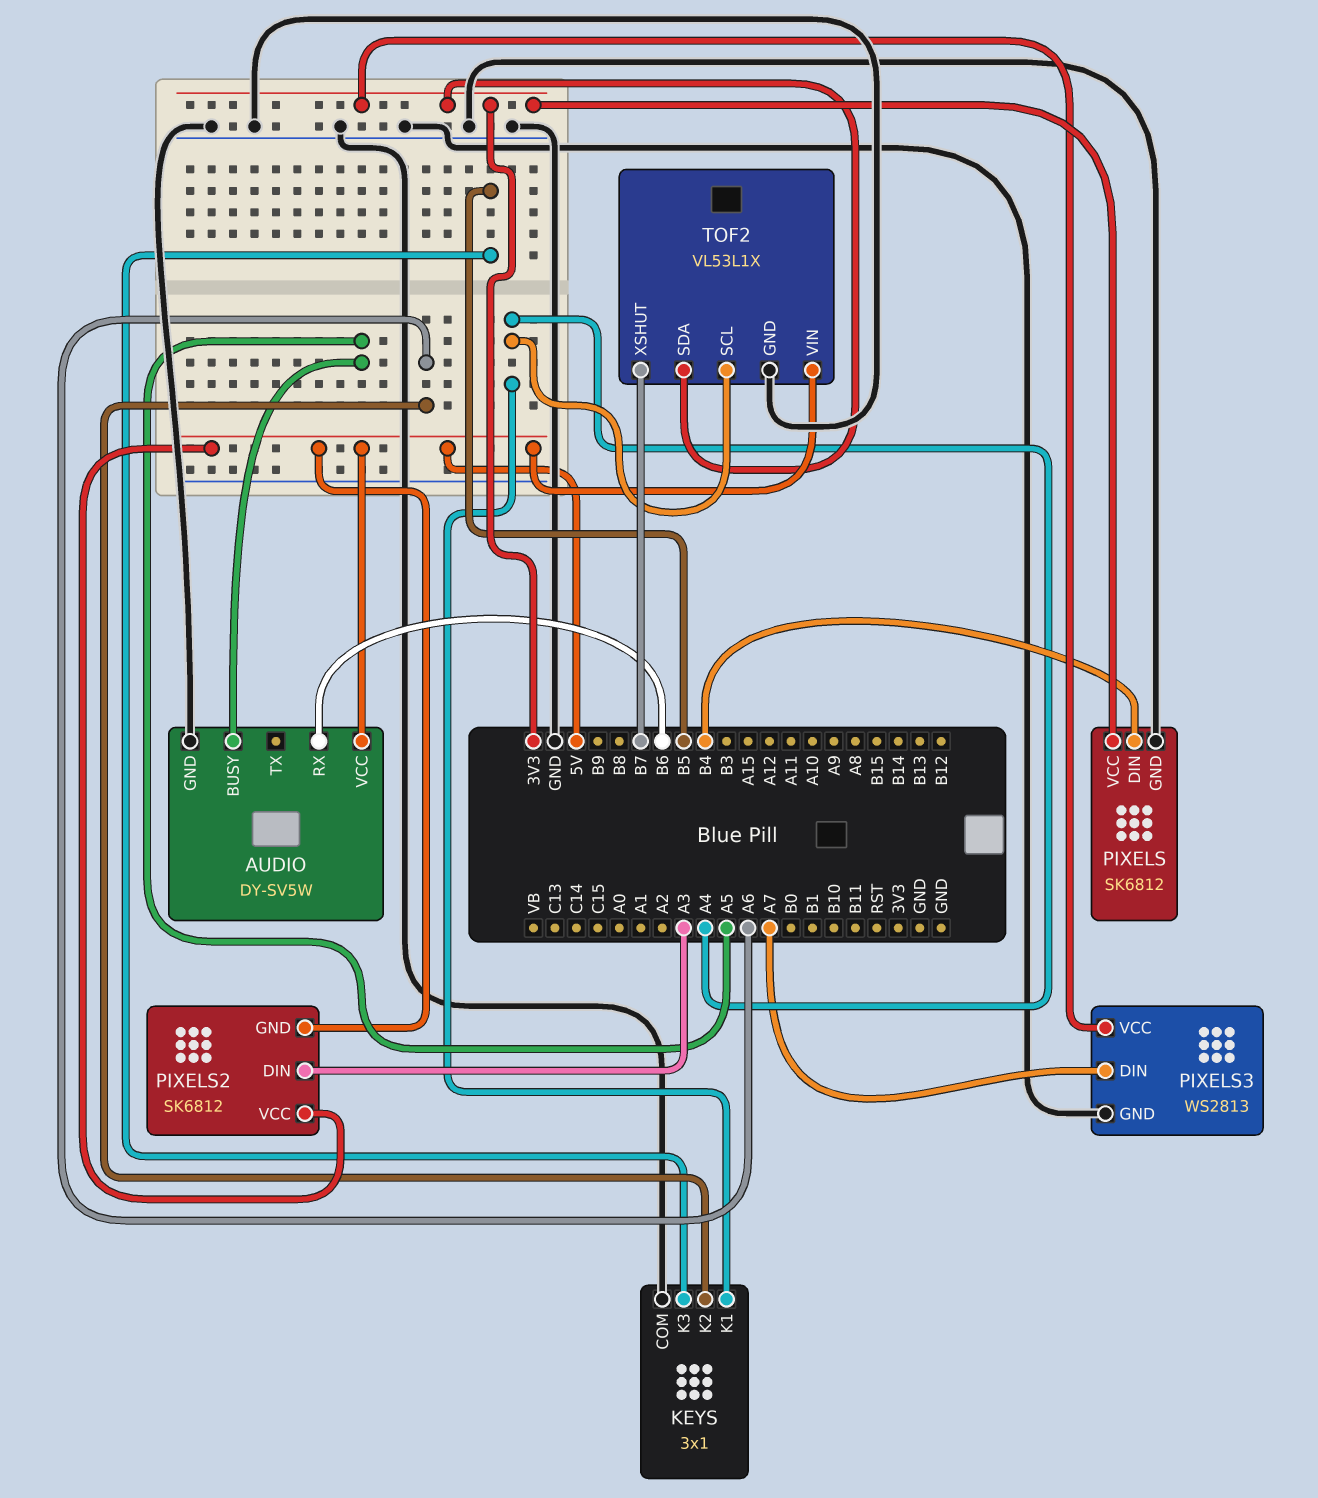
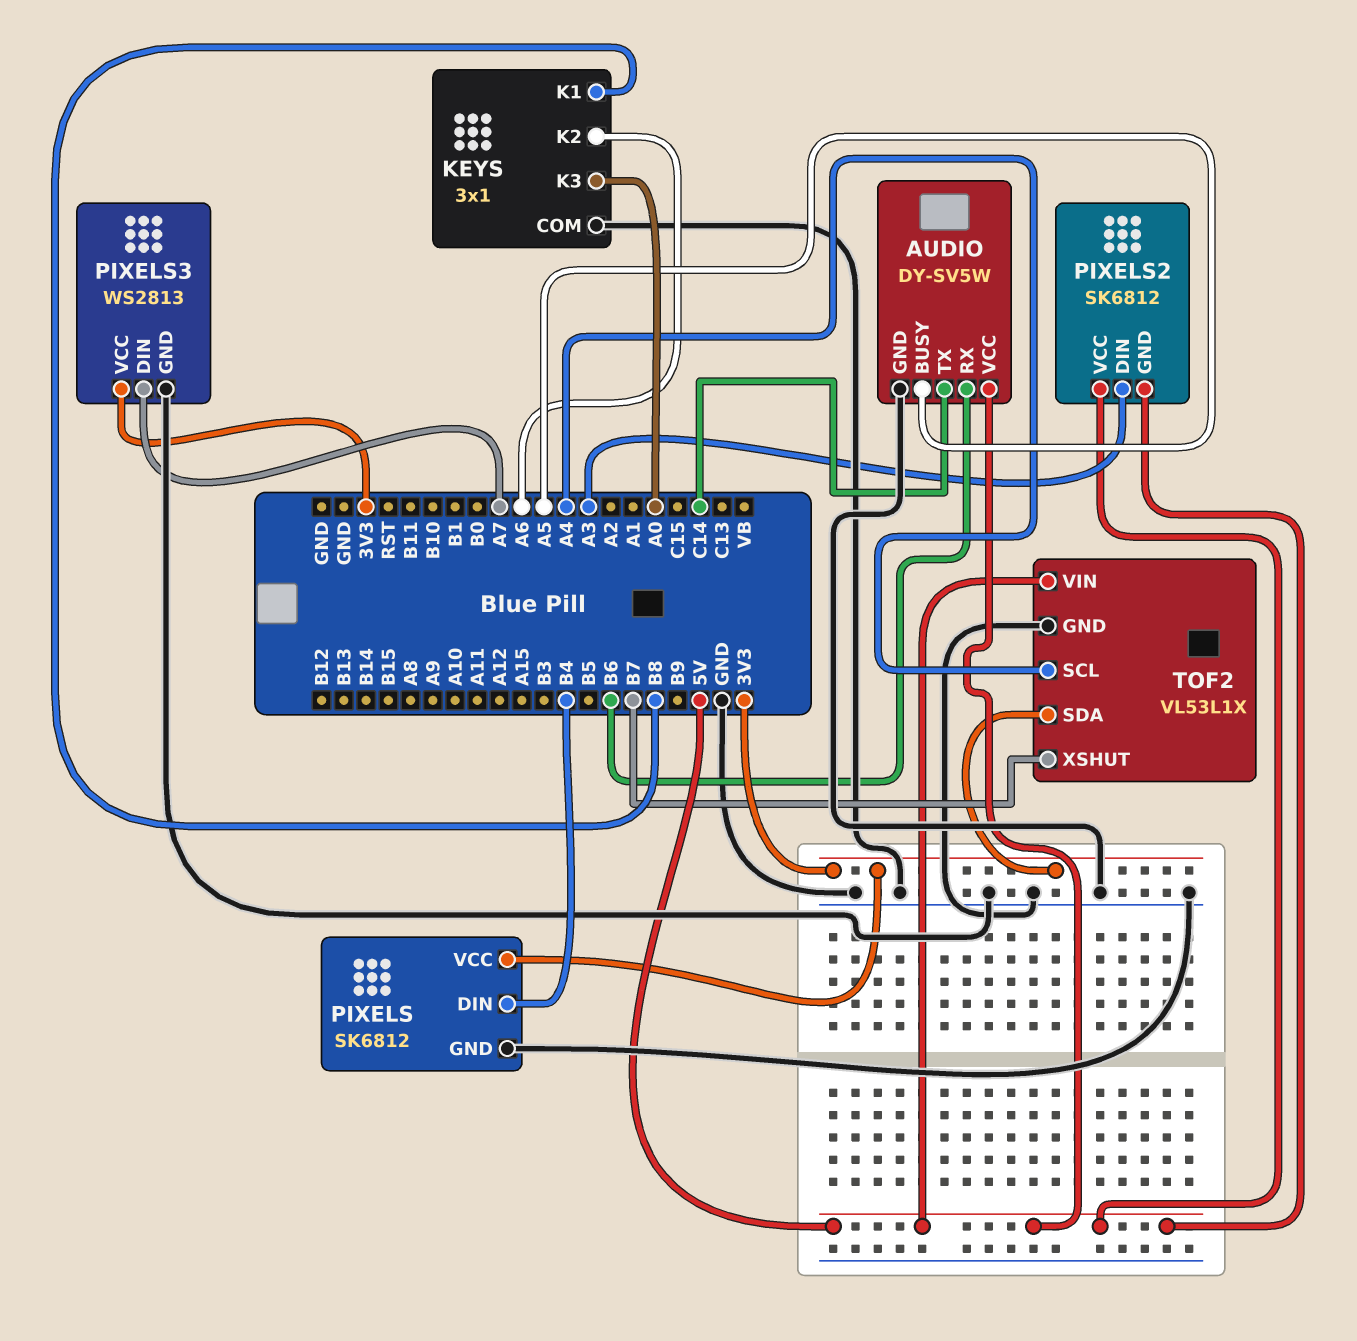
AUDIO pin TX: none -> C14
KEYS pin K1: A4 -> B8
KEYS pin K3: B5 -> A0

